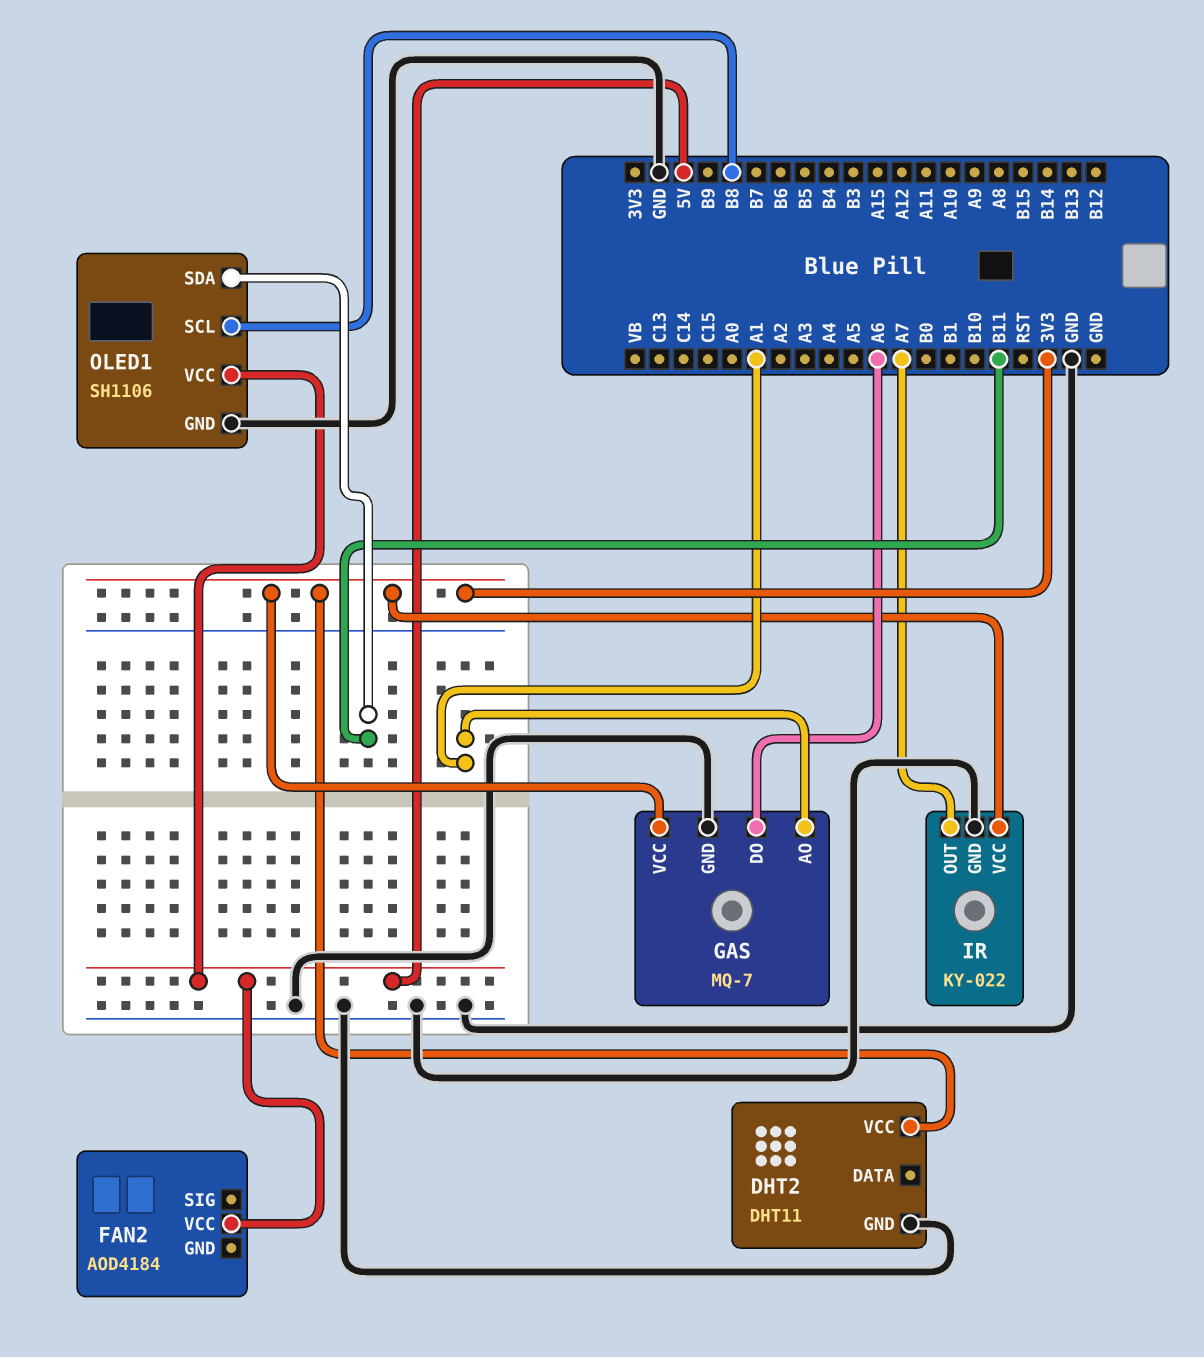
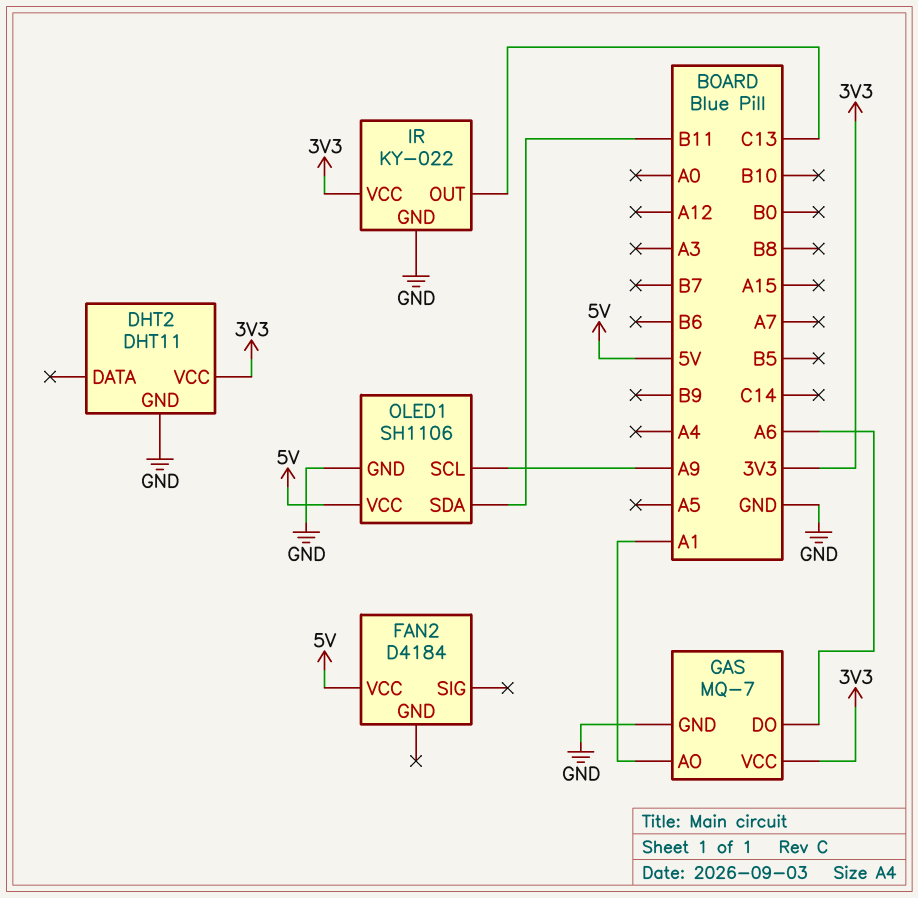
FAN2: AOD4184 -> D4184
IR pin OUT: A7 -> C13
OLED1 pin SCL: B8 -> A9

